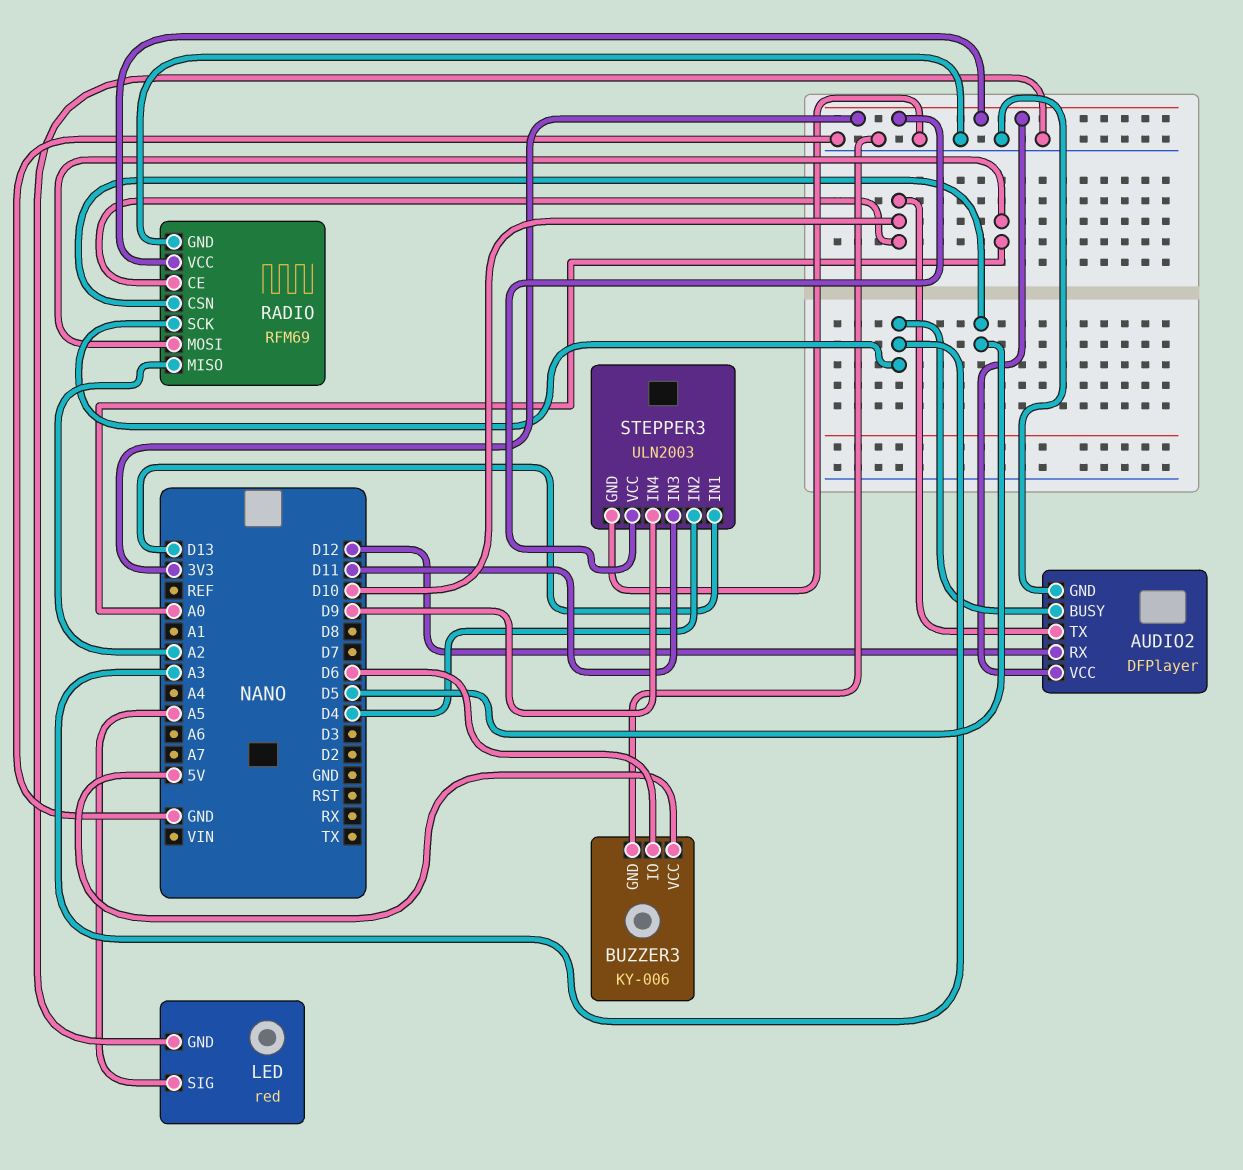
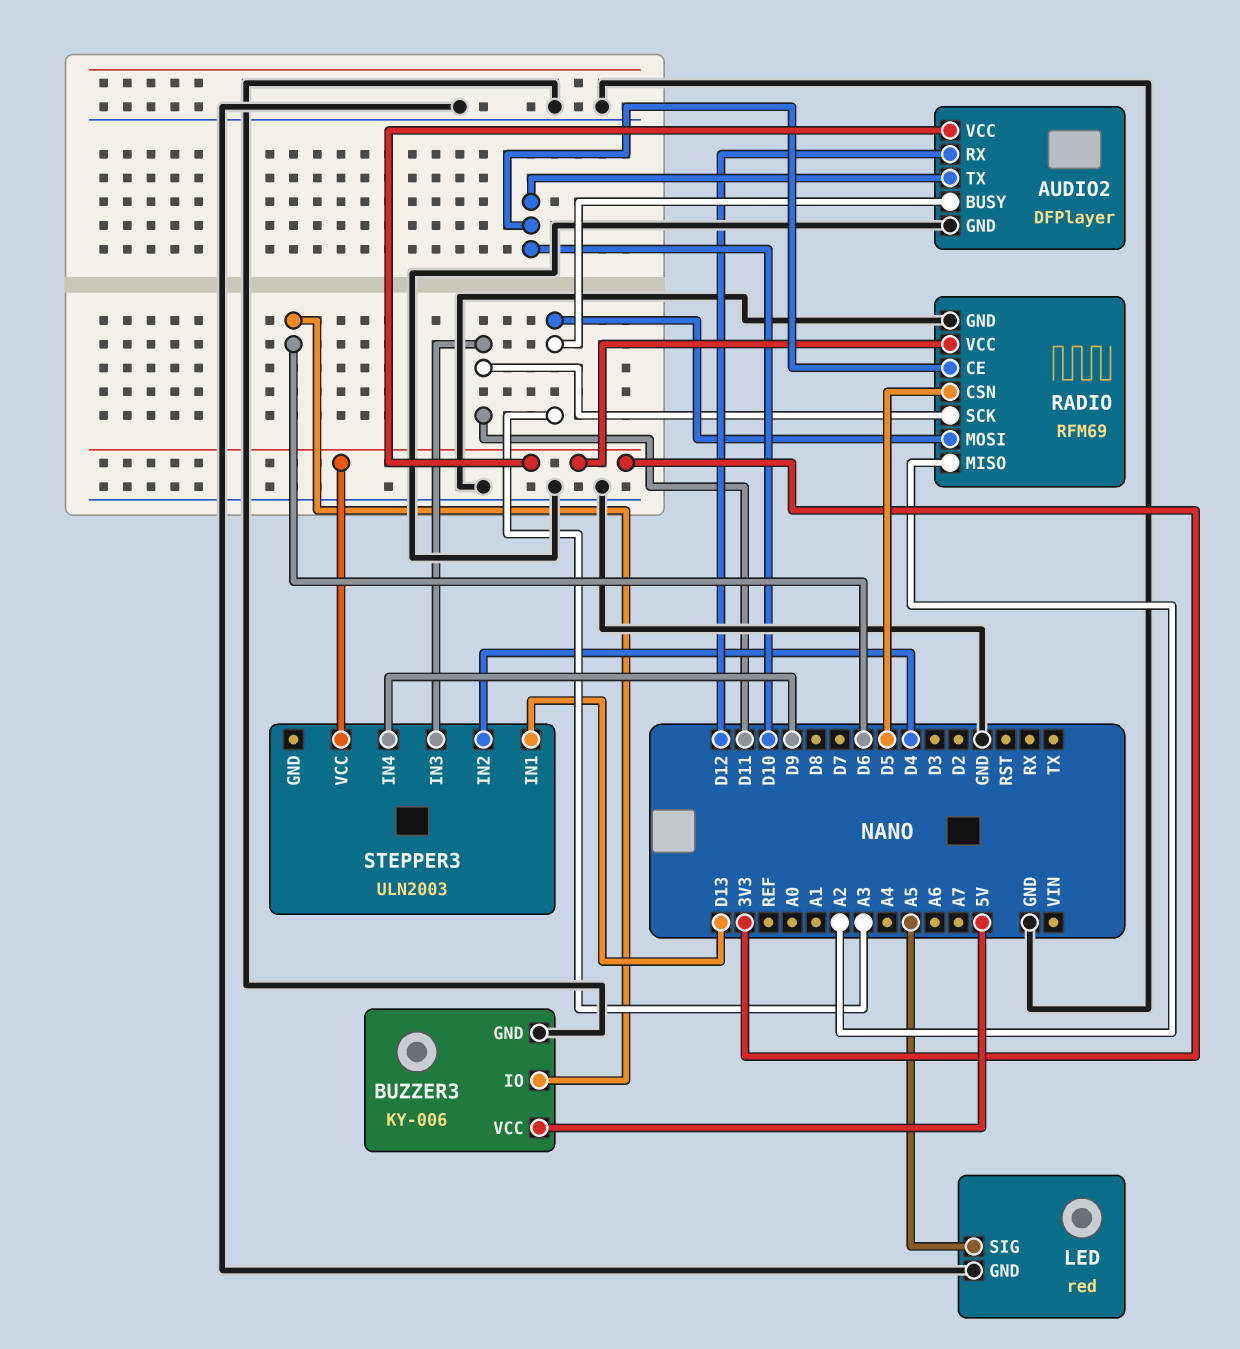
RADIO pin MOSI: A0 -> A3
RADIO pin SCK: A3 -> D11
STEPPER3 pin GND: GND -> none

